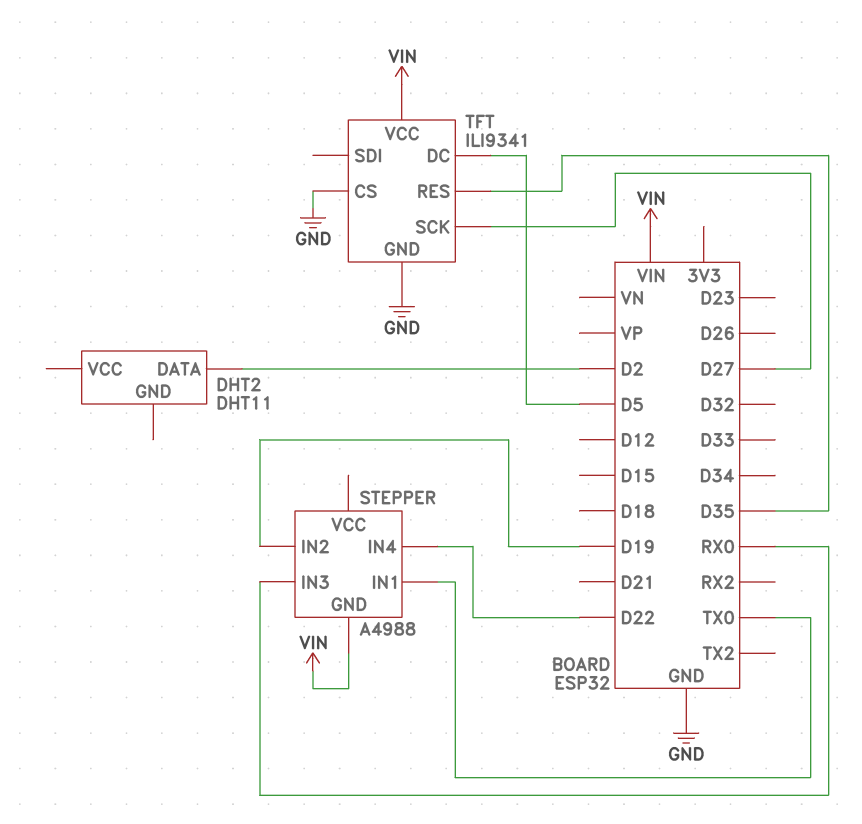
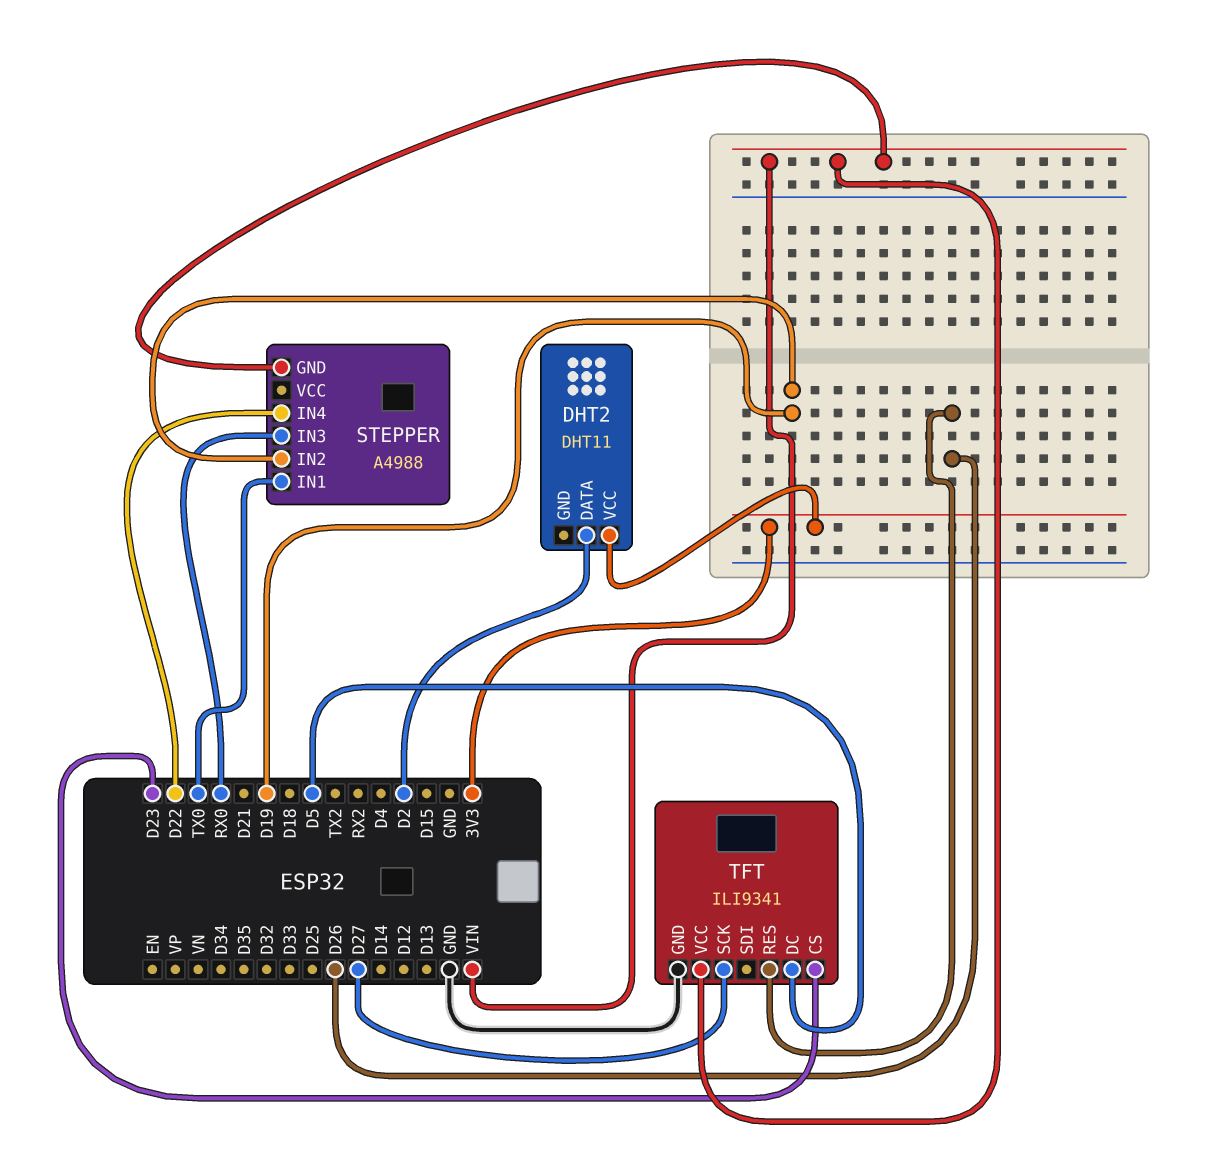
DHT2 pin VCC: none -> 3V3
TFT pin CS: GND -> D23
TFT pin RES: D35 -> D26

